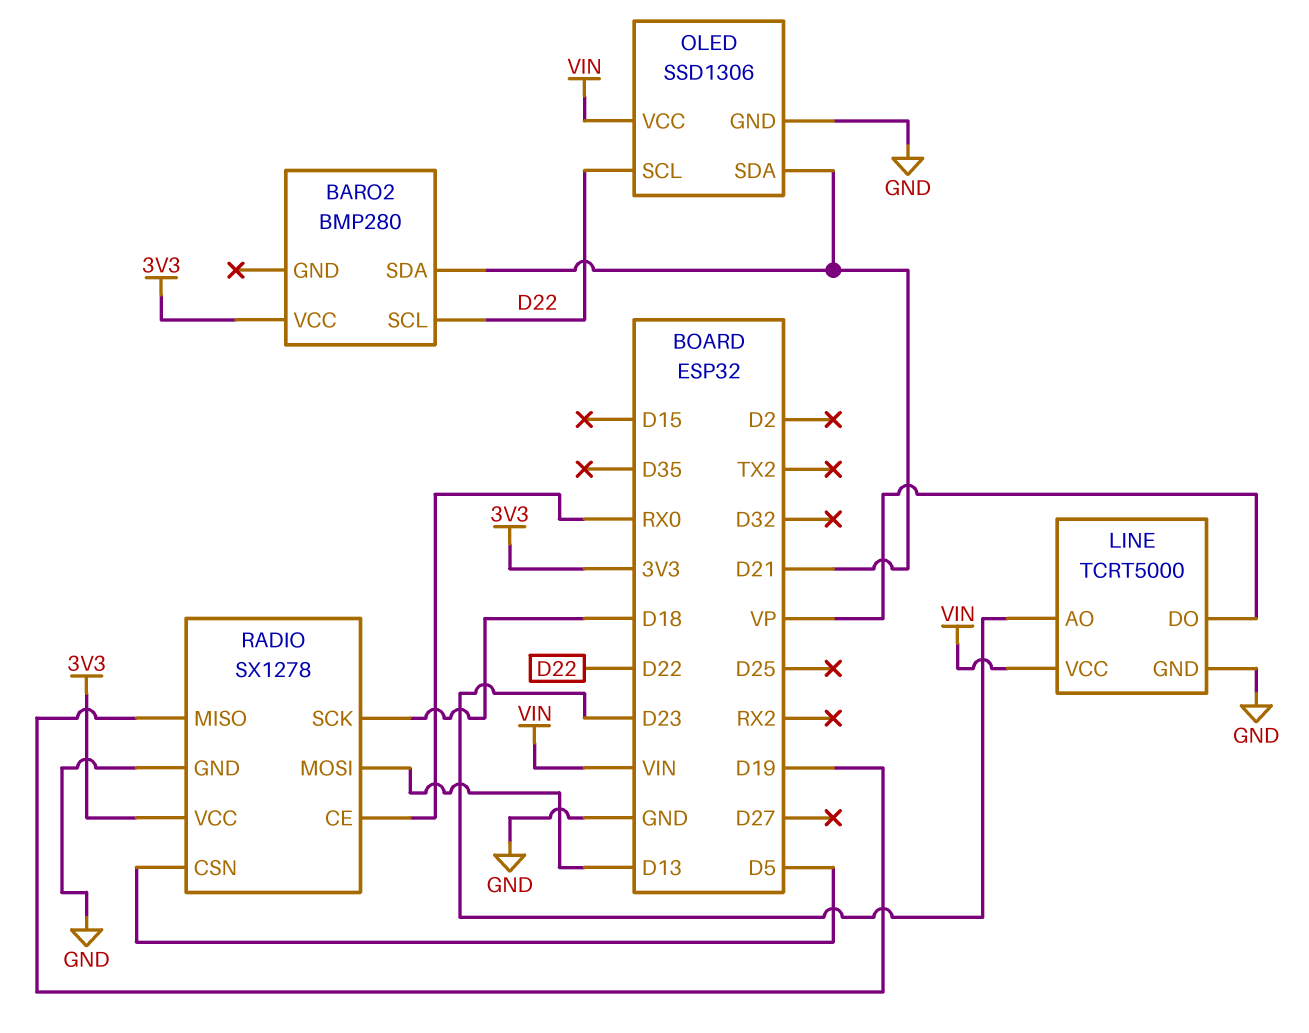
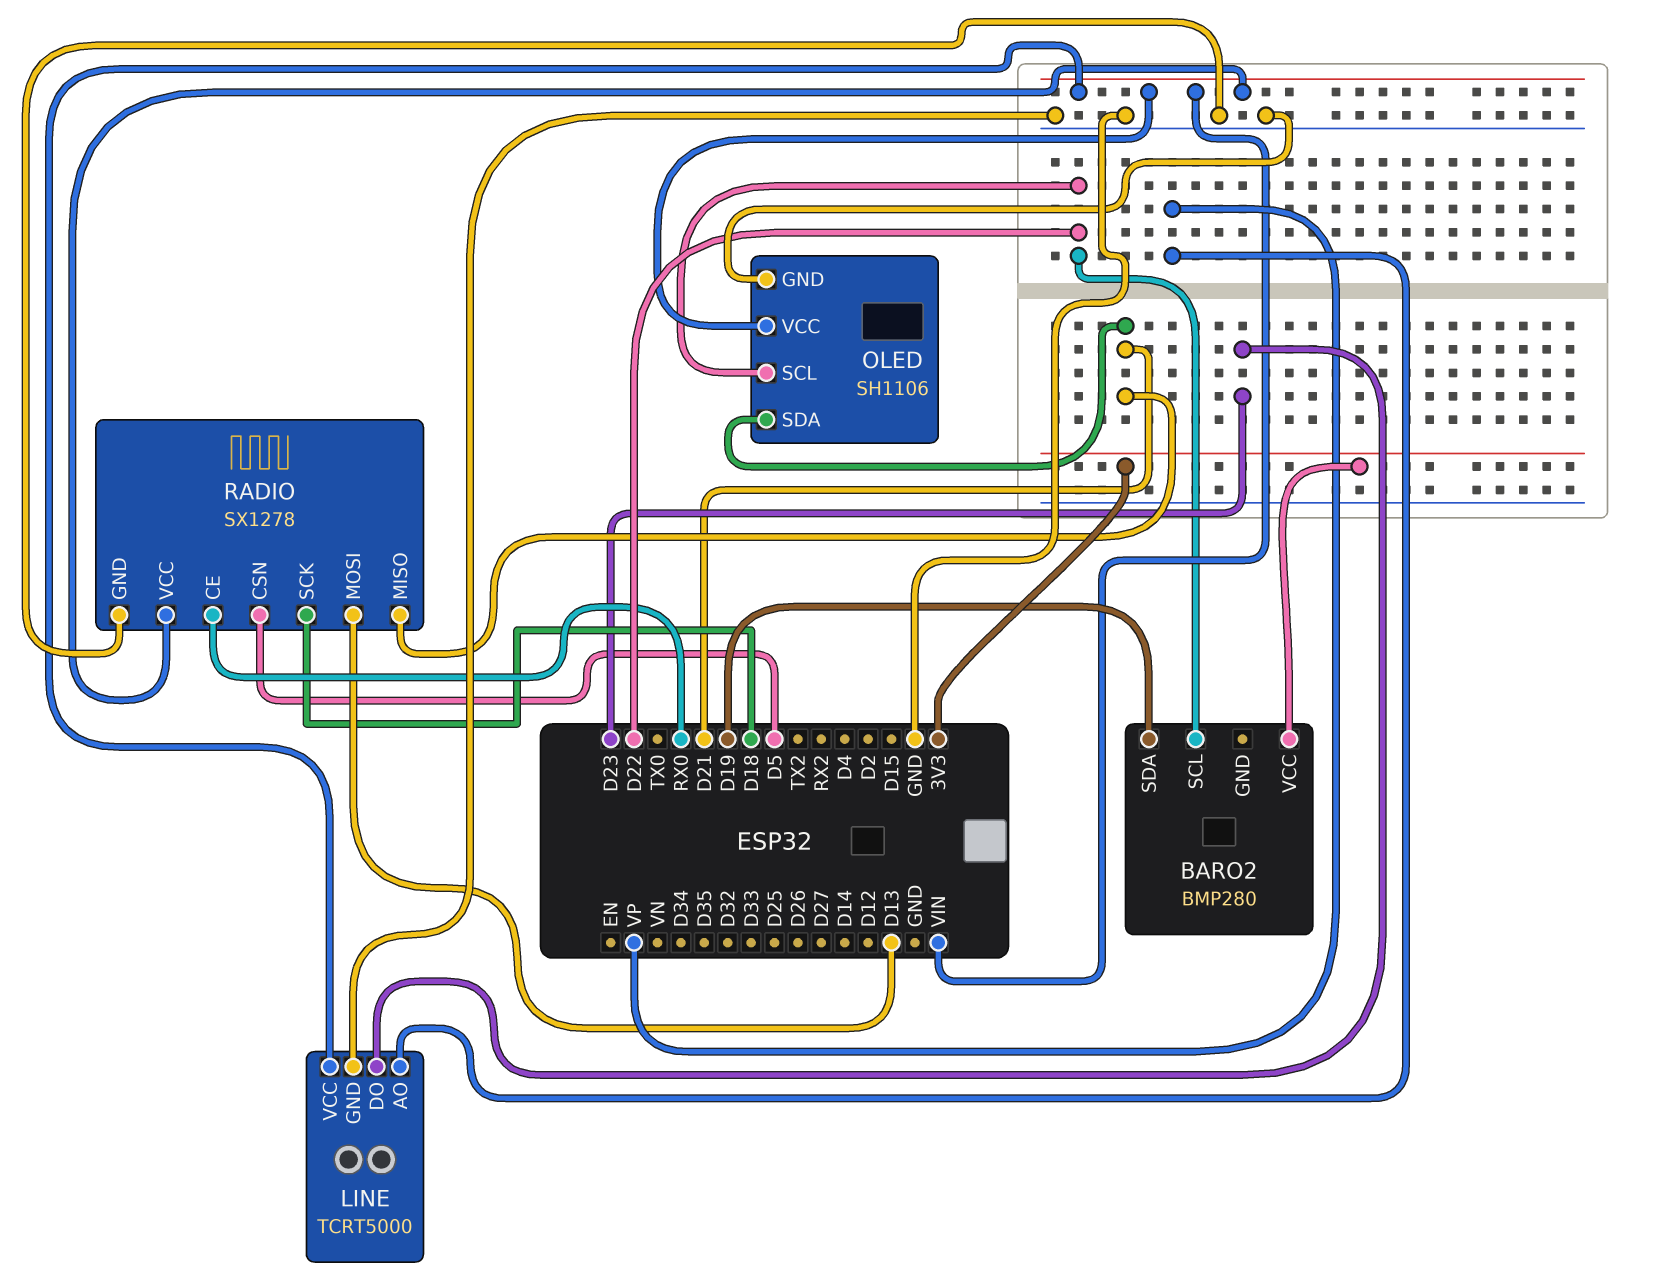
BARO2 pin SDA: D21 -> D19
LINE pin AO: D23 -> VP
LINE pin DO: VP -> D23
OLED: SSD1306 -> SH1106
RADIO pin MISO: D19 -> D21
RADIO pin VCC: 3V3 -> VIN

